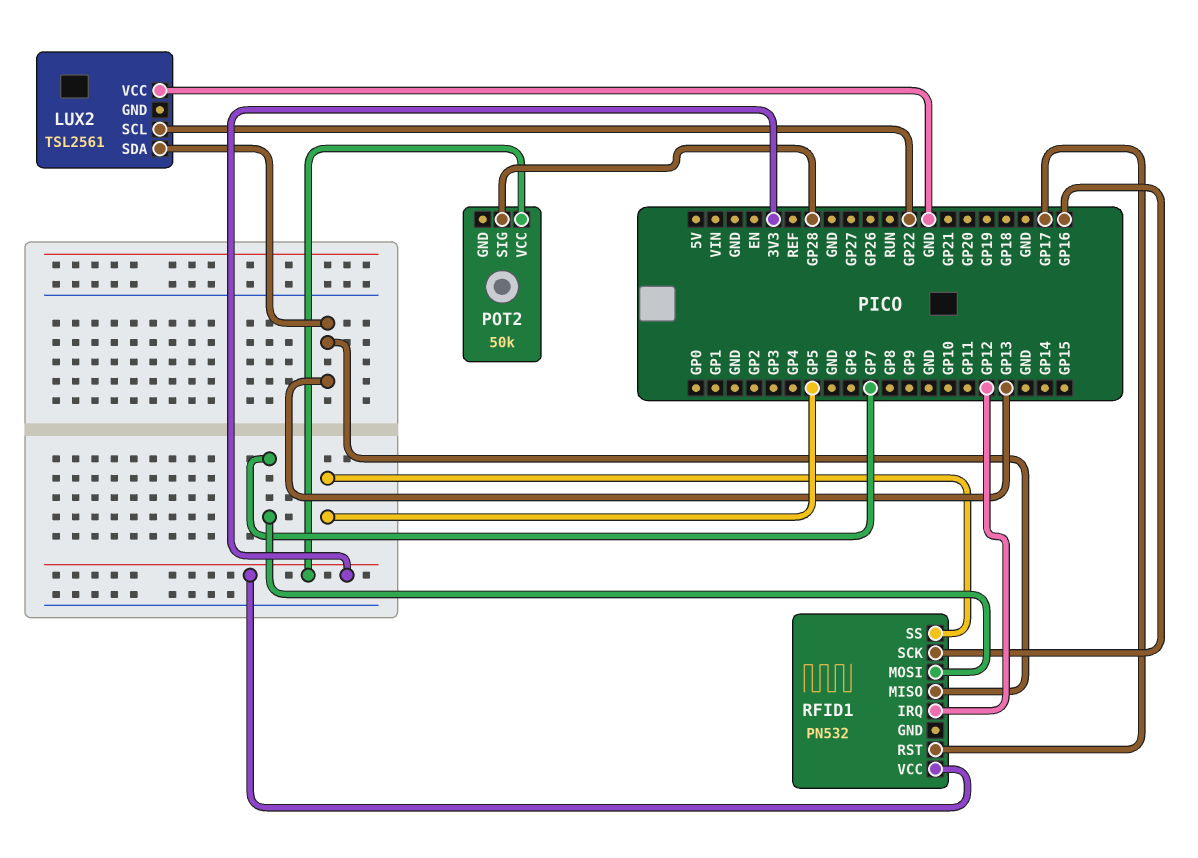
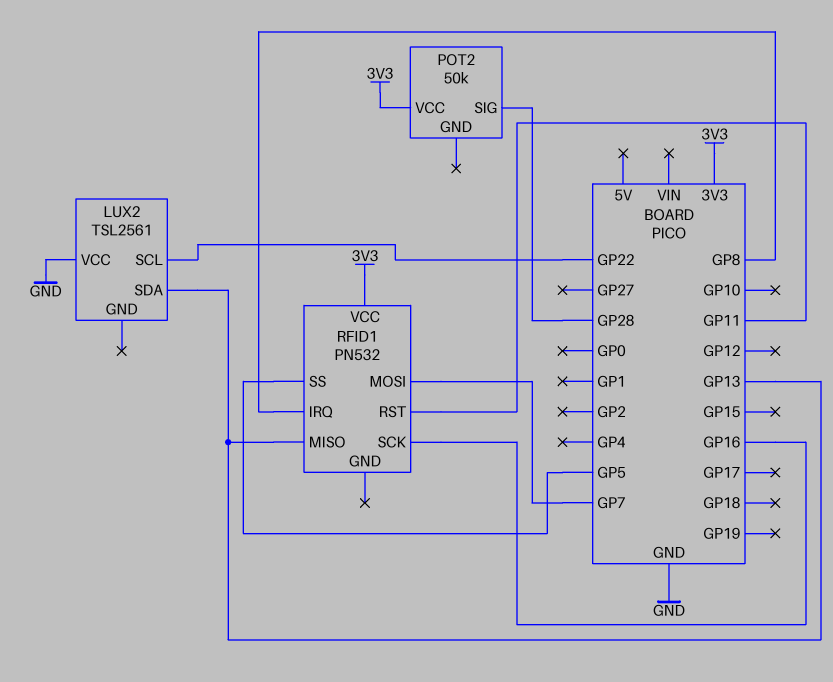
RFID1 pin IRQ: GP12 -> GP8
RFID1 pin RST: GP17 -> GP11

